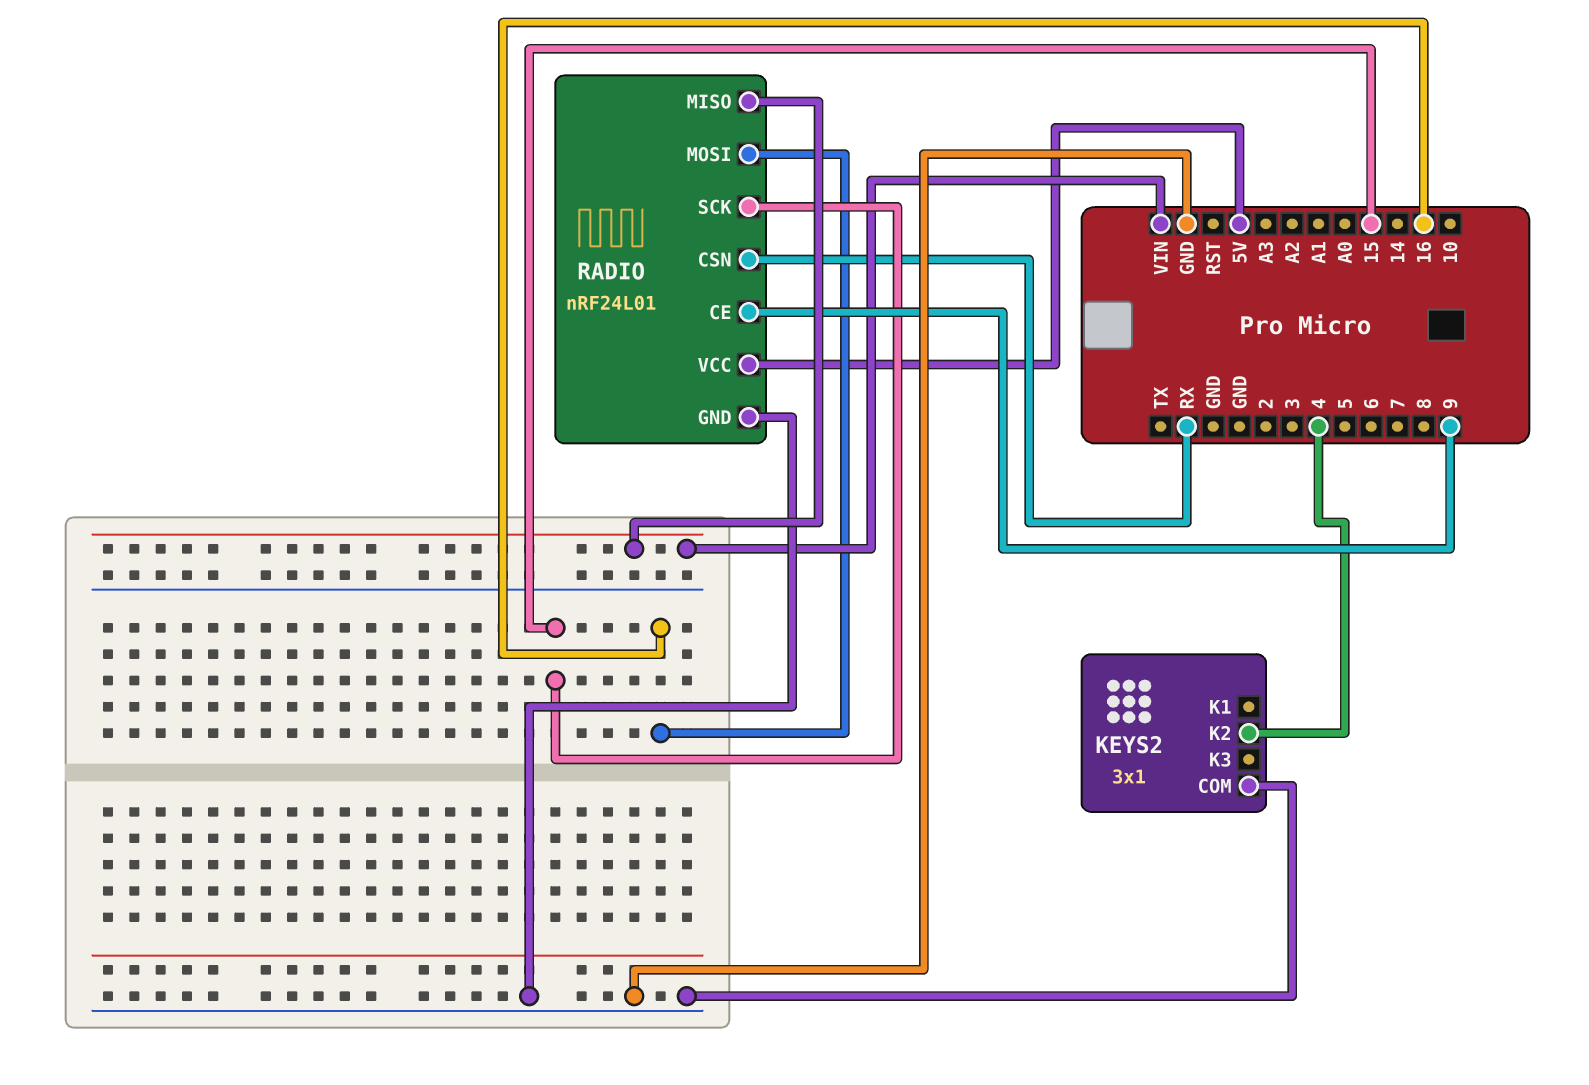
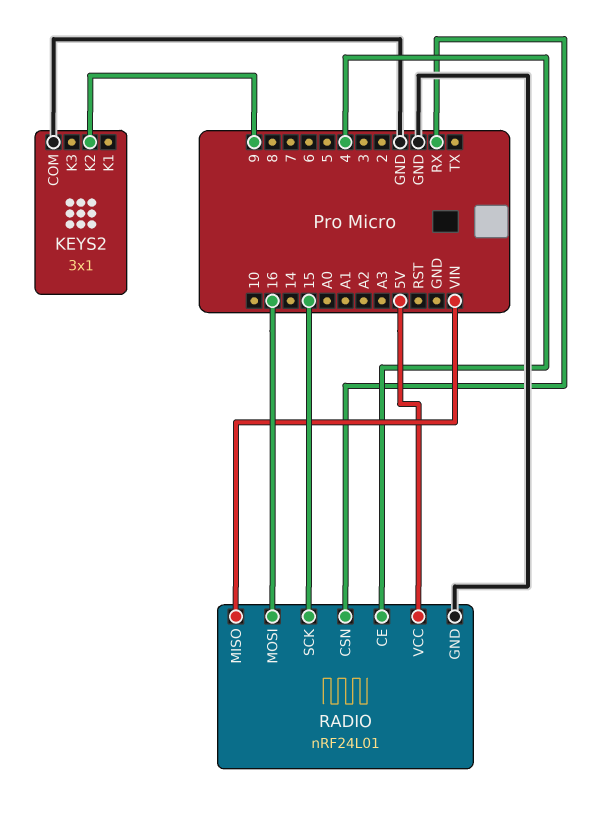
KEYS2 pin K2: 4 -> 9
RADIO pin CE: 9 -> 4

